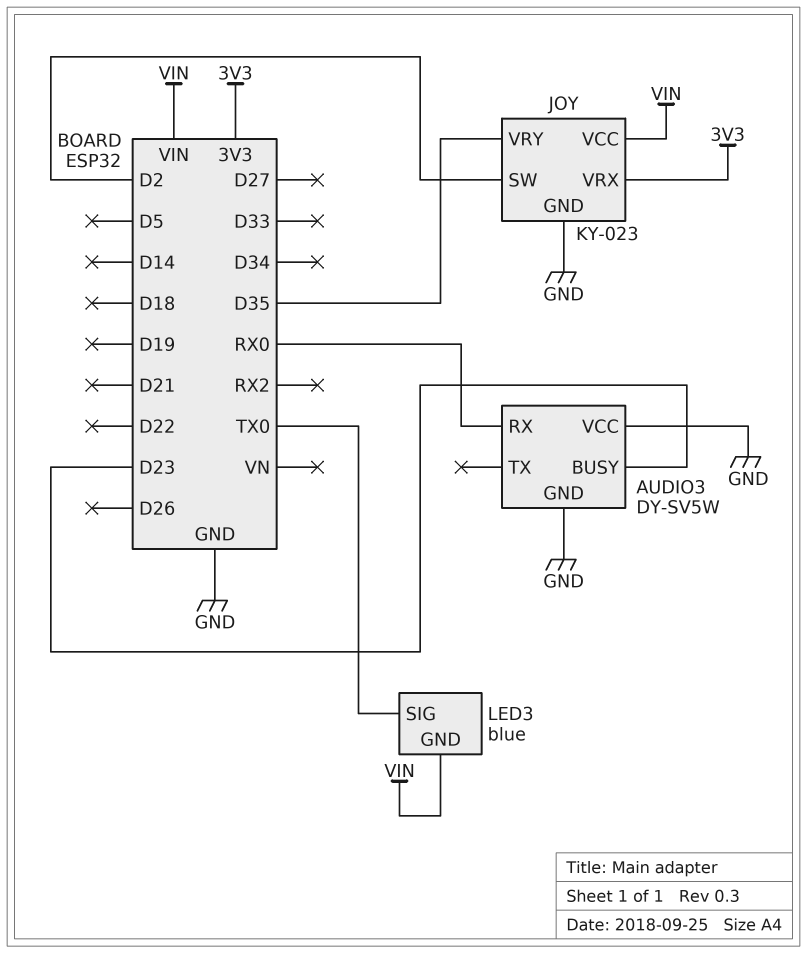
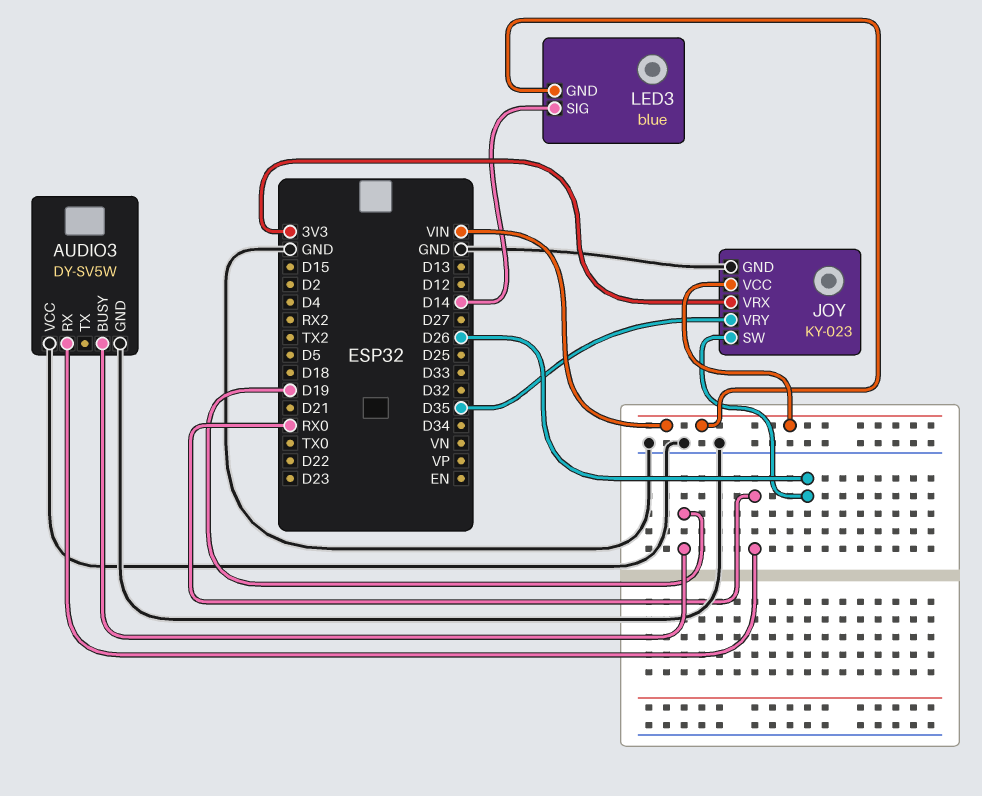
AUDIO3 pin BUSY: D23 -> D19
JOY pin SW: D2 -> D26
LED3 pin SIG: TX0 -> D14

